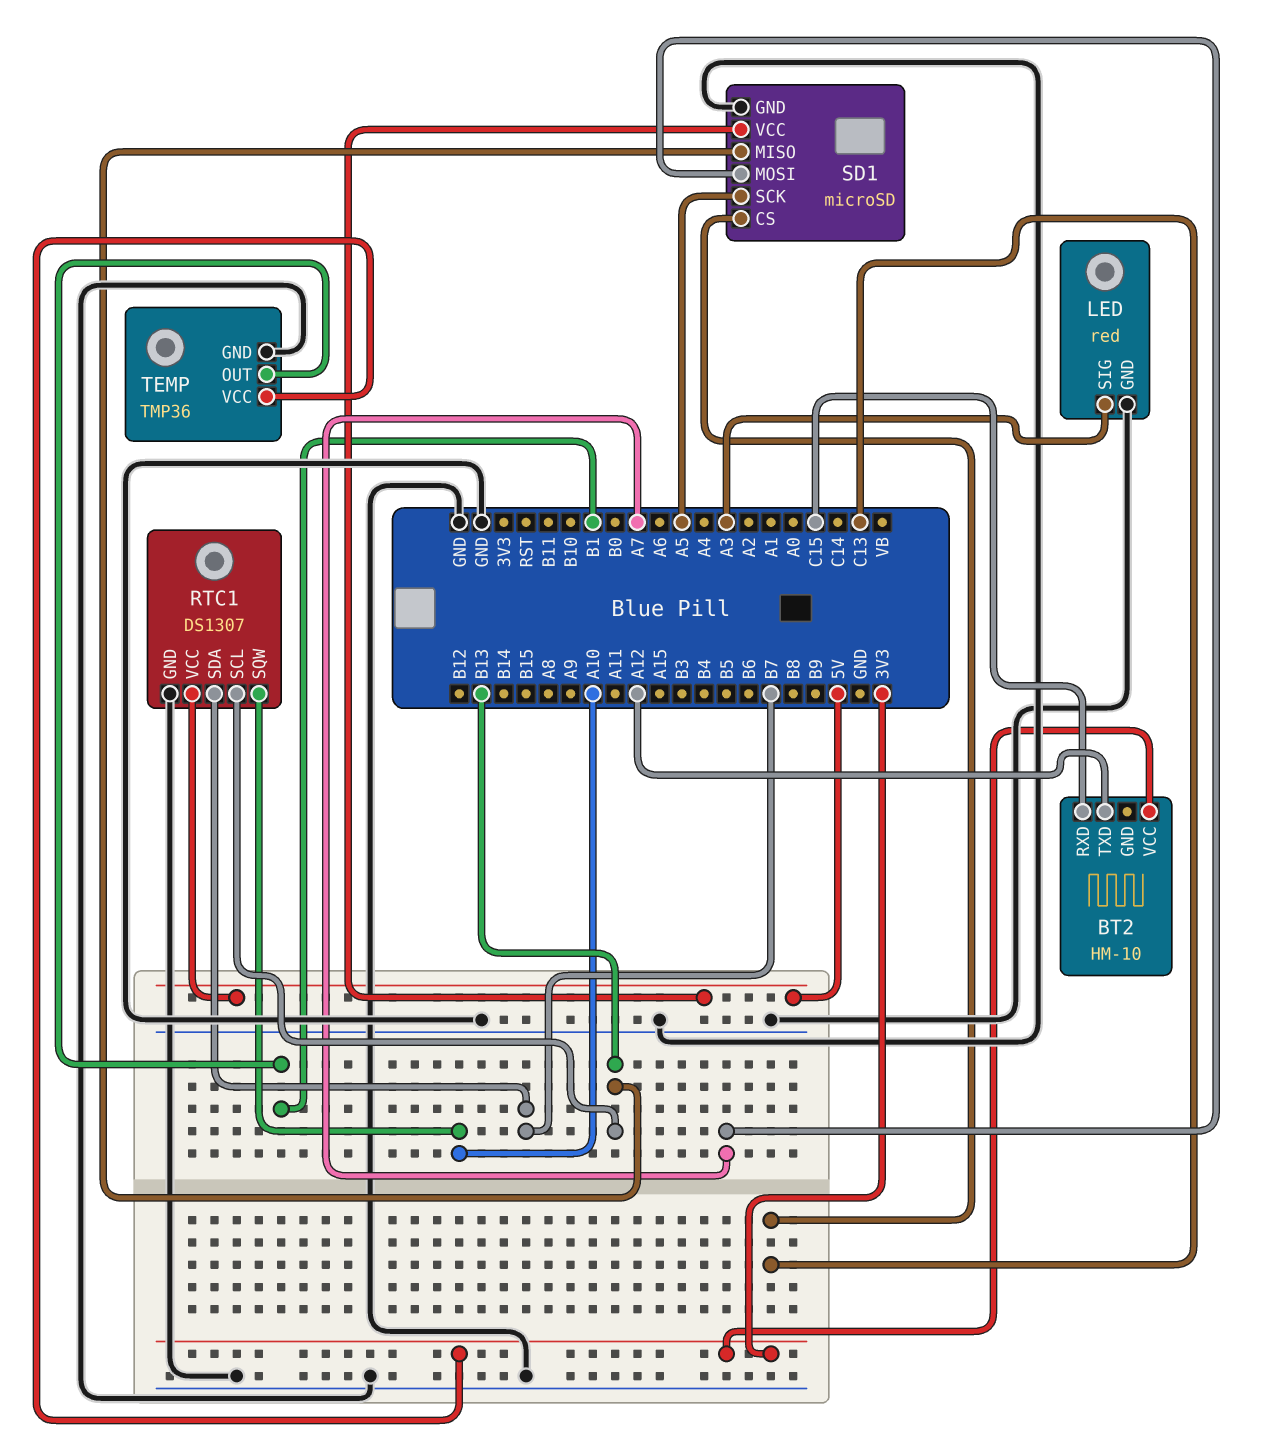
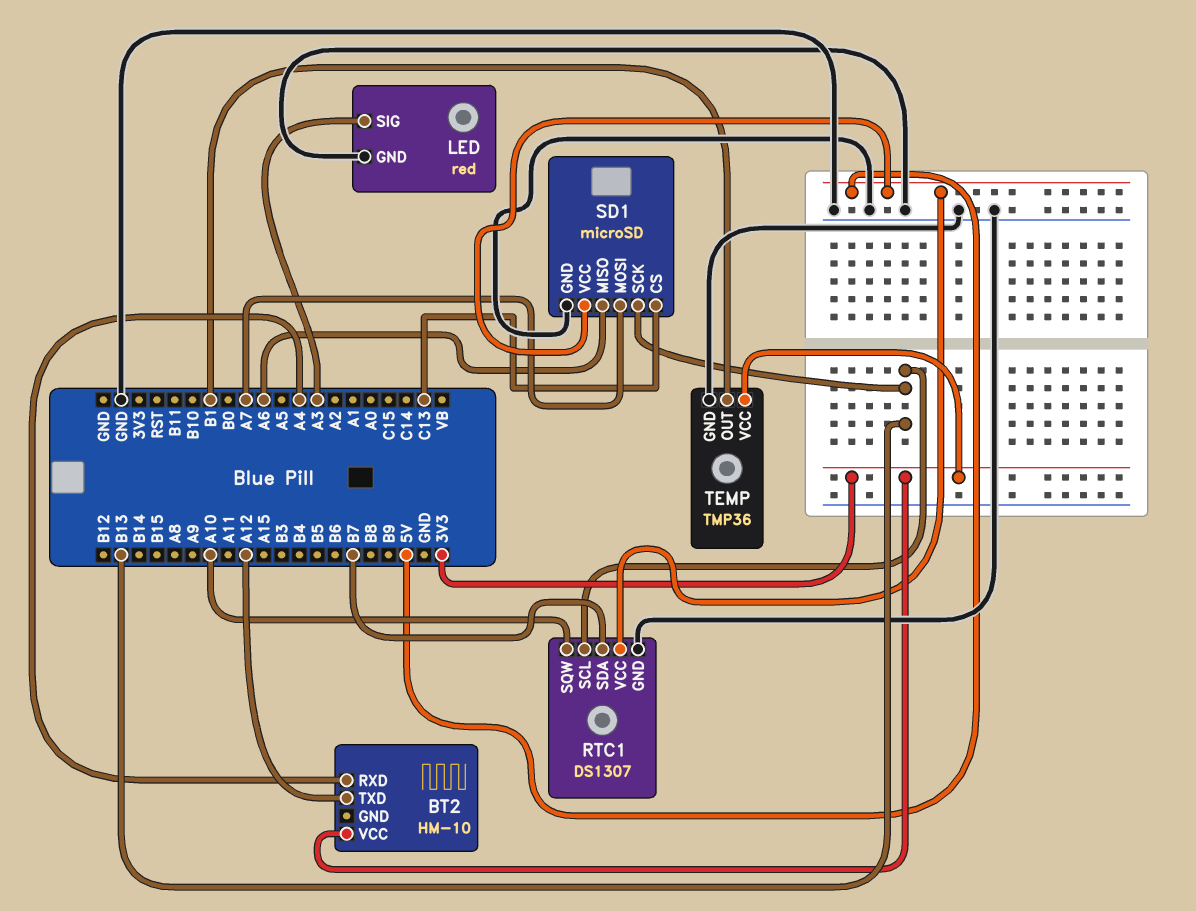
BT2 pin RXD: C15 -> A4
SD1 pin MISO: B13 -> A6
SD1 pin SCK: A5 -> B13

